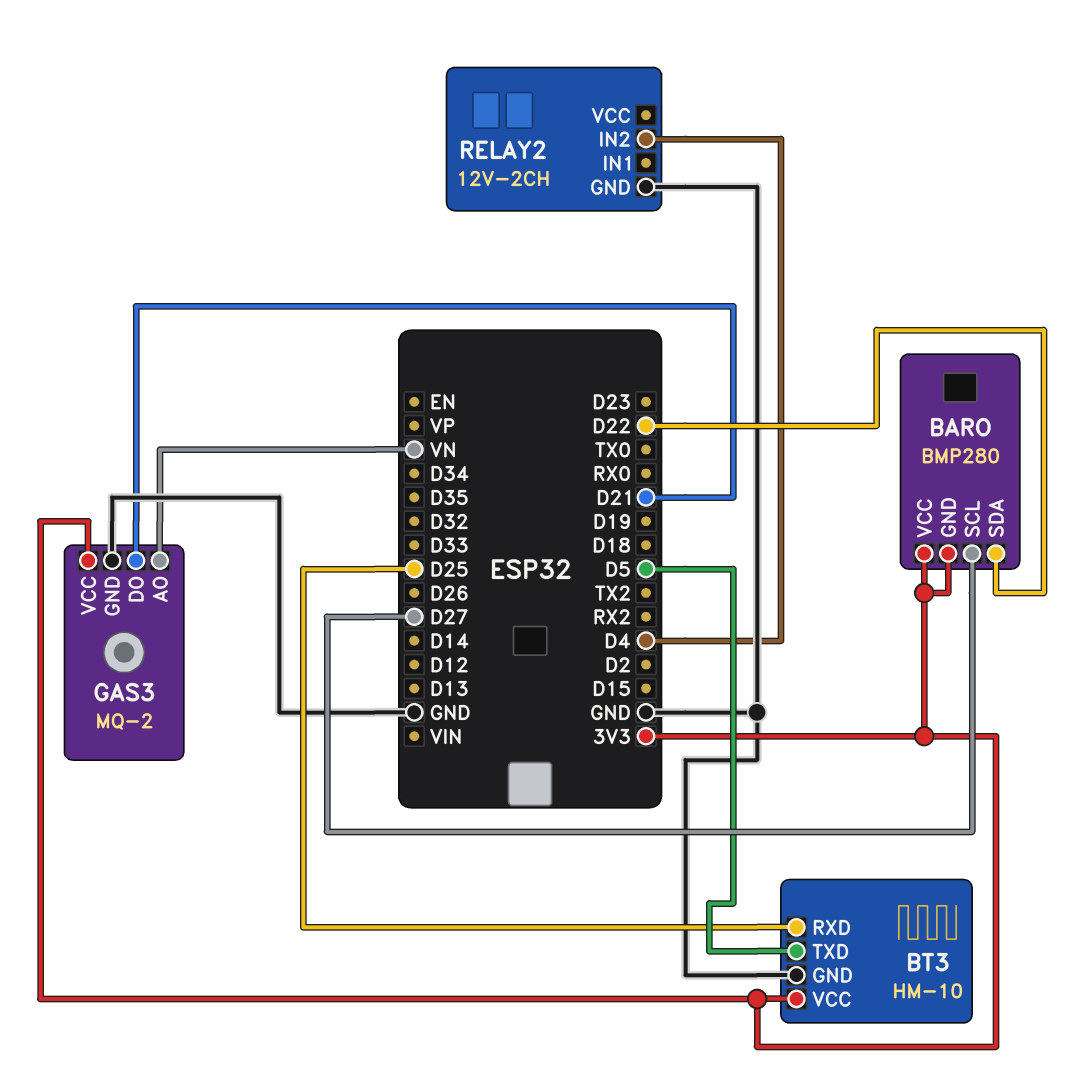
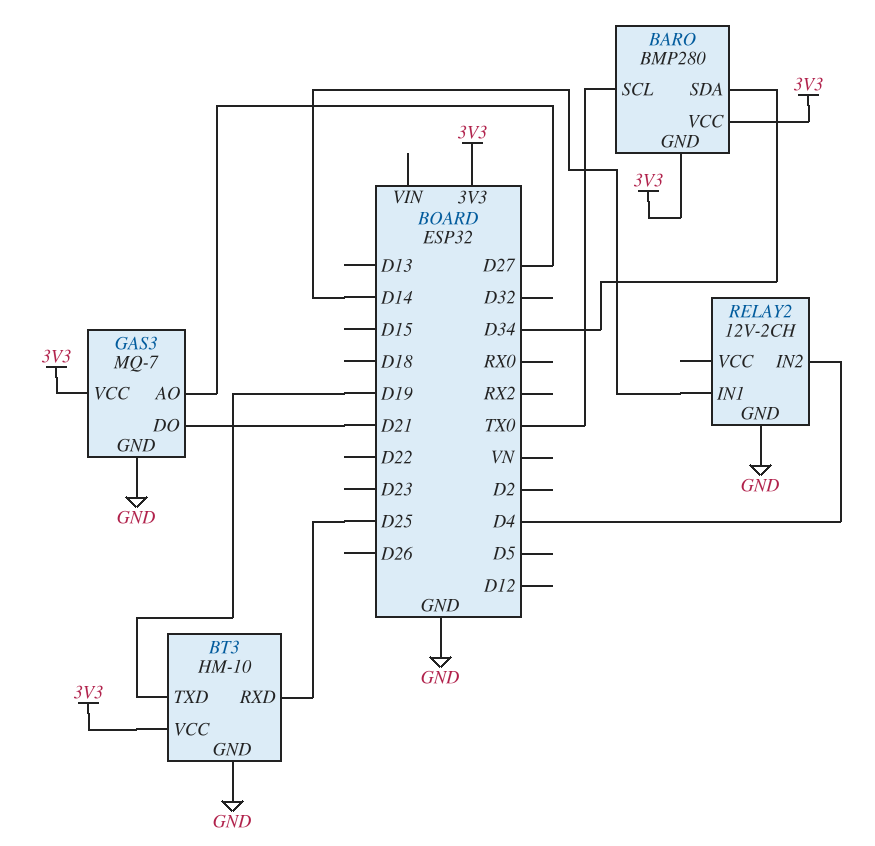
BARO pin SCL: D27 -> TX0
BARO pin SDA: D22 -> D34
BT3 pin TXD: D5 -> D19
GAS3: MQ-2 -> MQ-7
GAS3 pin AO: VN -> D27
RELAY2 pin IN1: none -> D14

